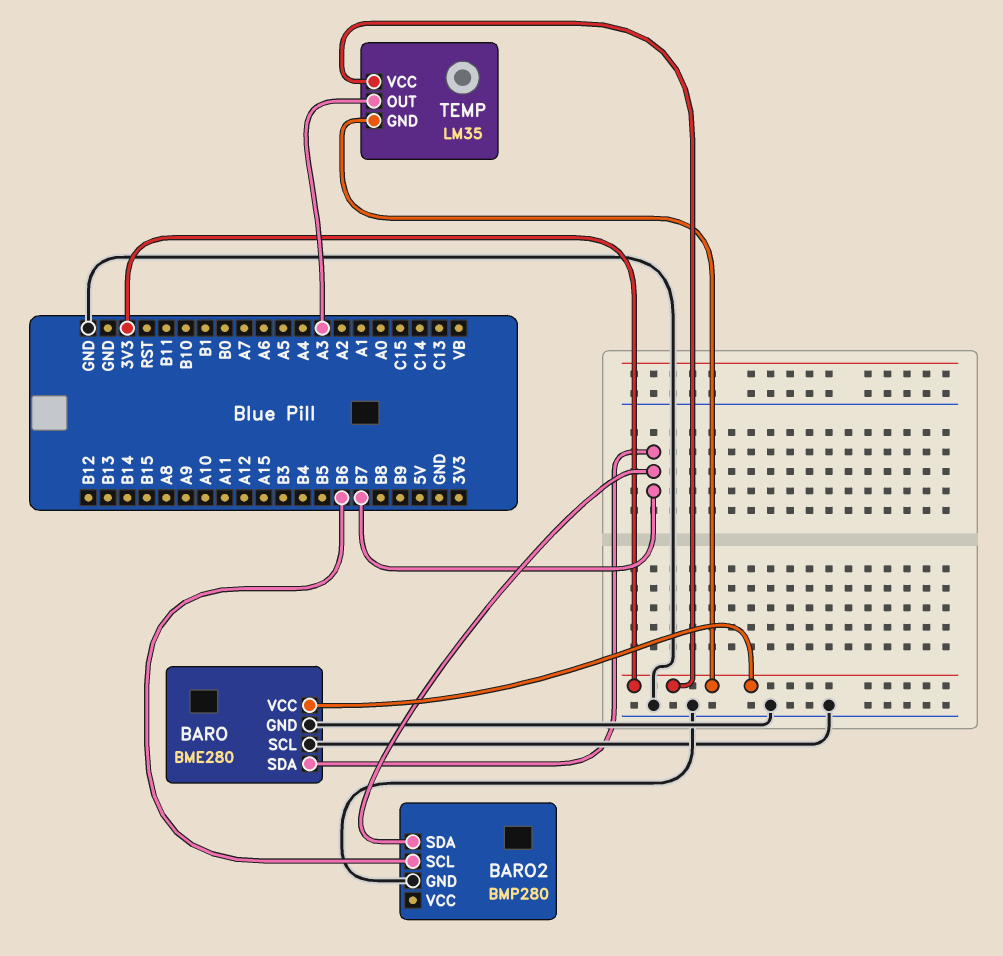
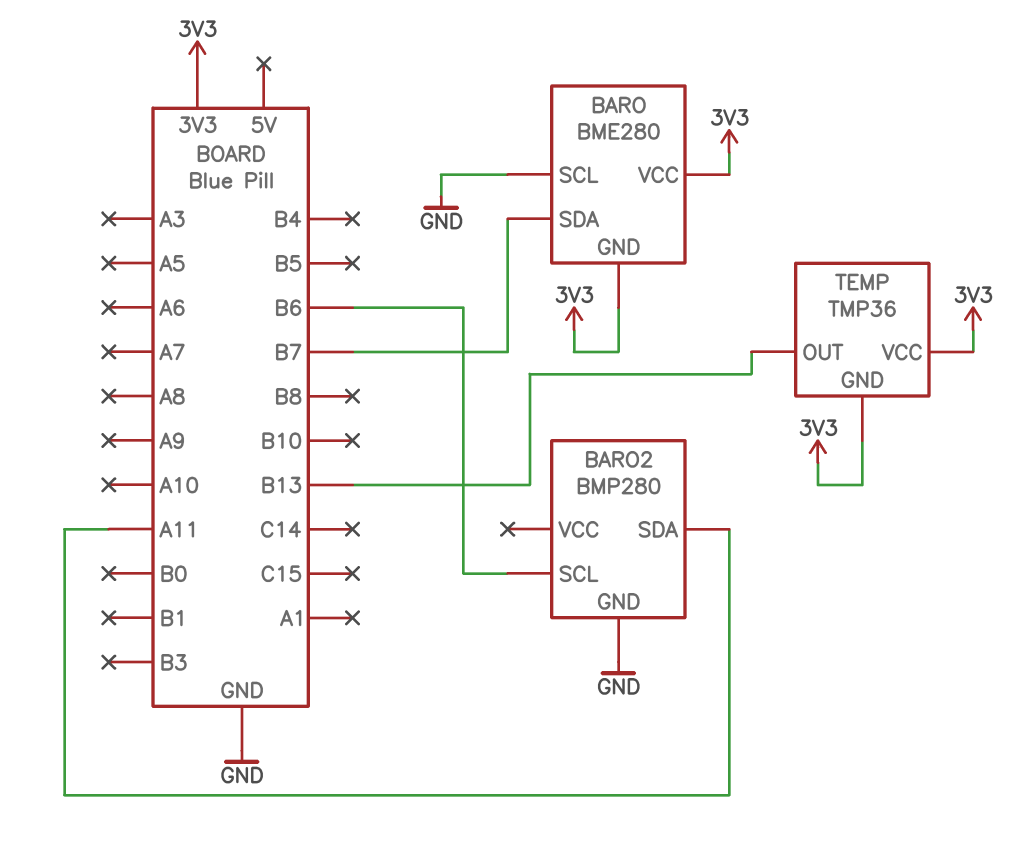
BARO pin GND: GND -> 3V3
BARO2 pin SDA: B7 -> A11
TEMP: LM35 -> TMP36
TEMP pin OUT: A3 -> B13

